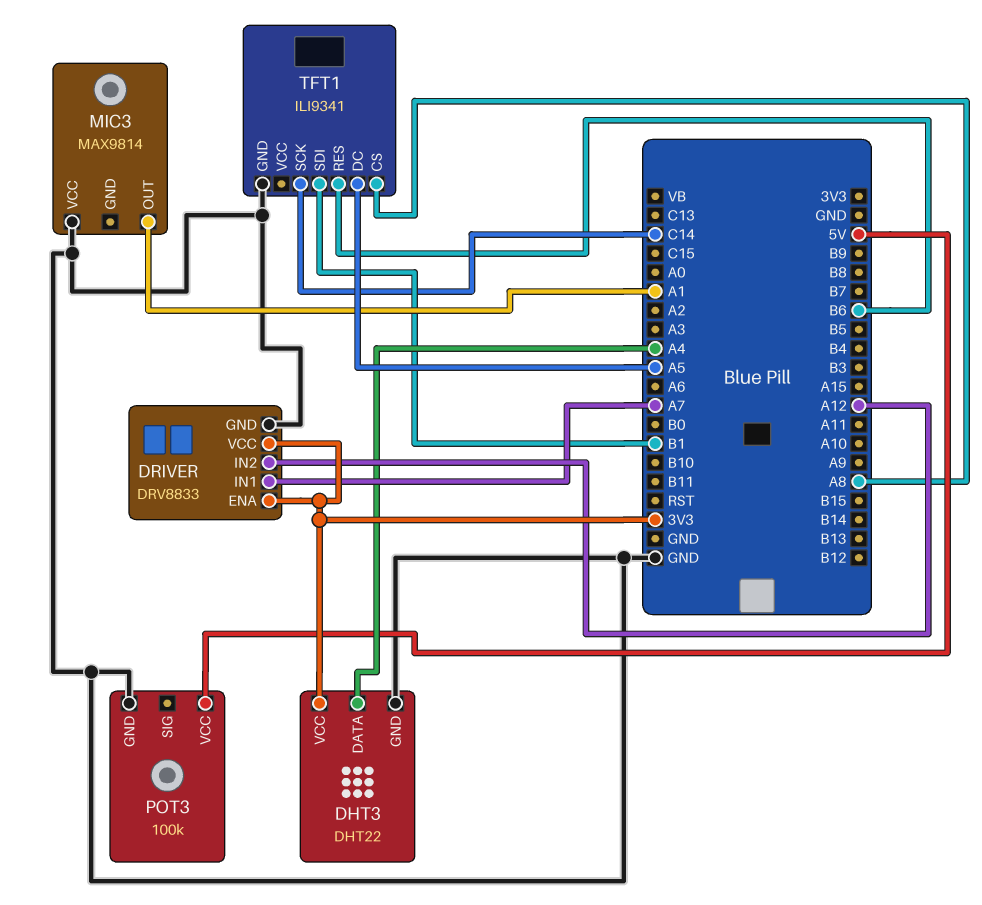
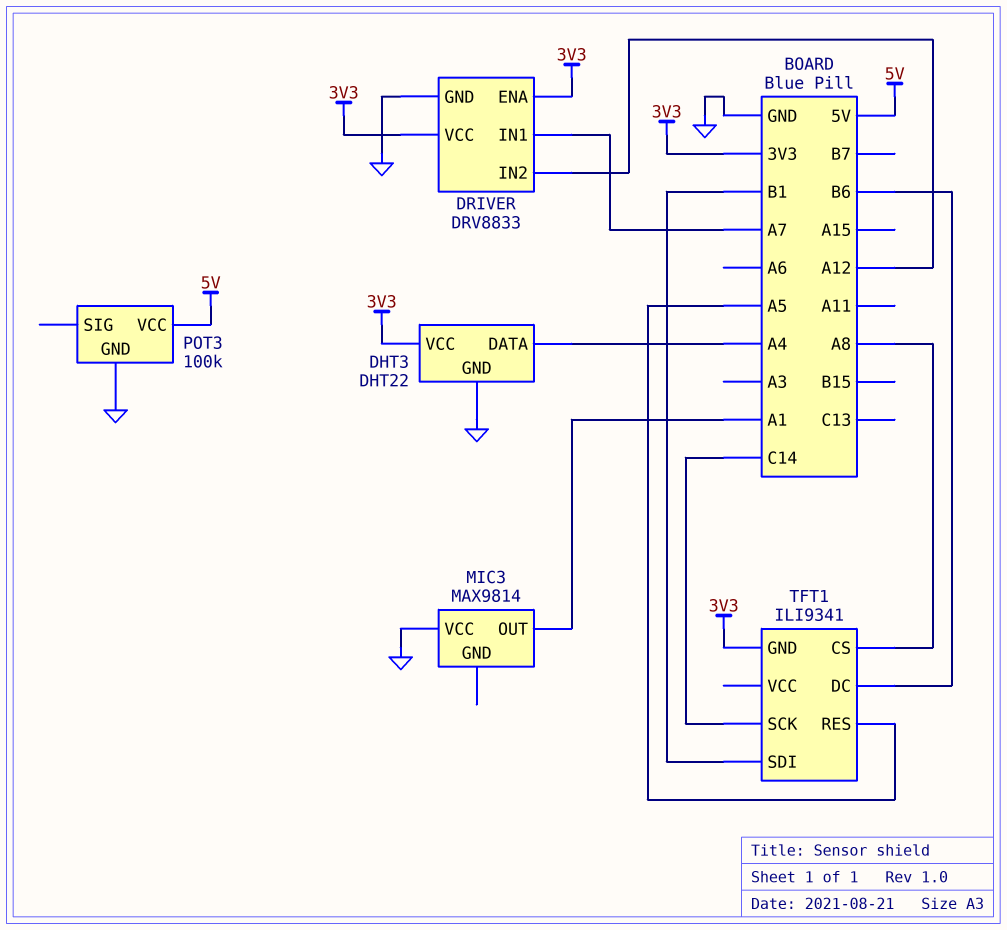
TFT1 pin DC: A5 -> B6
TFT1 pin GND: GND -> 3V3
TFT1 pin RES: B6 -> A5

